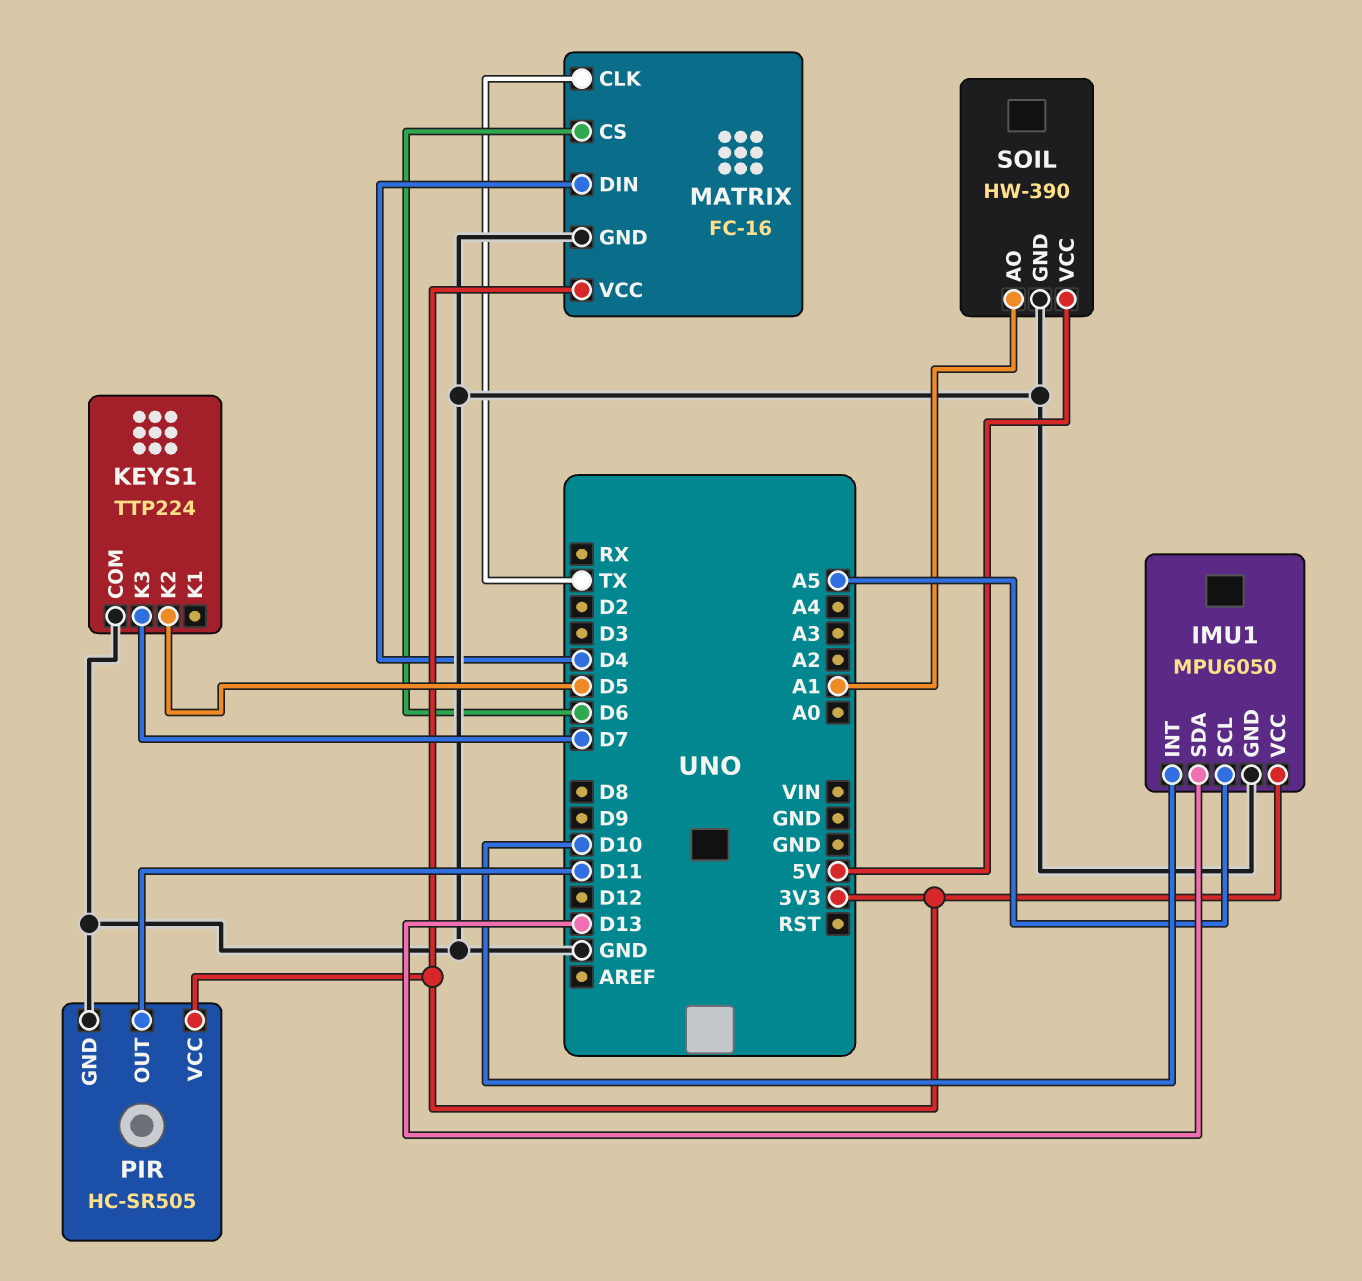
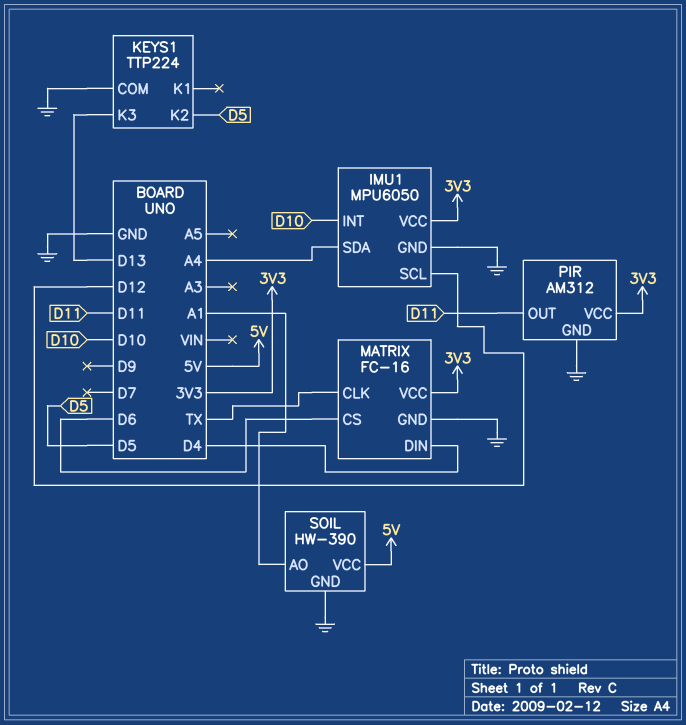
IMU1 pin SCL: A5 -> D12
IMU1 pin SDA: D13 -> A4
KEYS1 pin K3: D7 -> D13
PIR: HC-SR505 -> AM312

